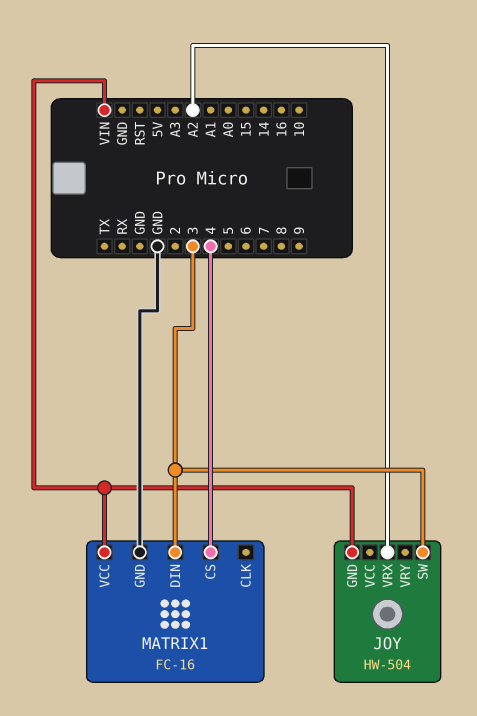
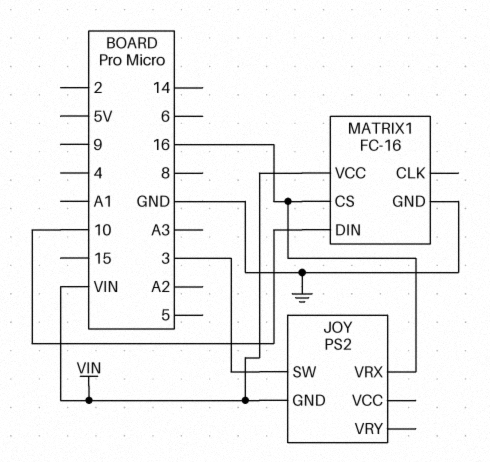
JOY: HW-504 -> PS2
JOY pin VRX: A2 -> 16
MATRIX1 pin CS: 4 -> 16
MATRIX1 pin DIN: 3 -> 10

